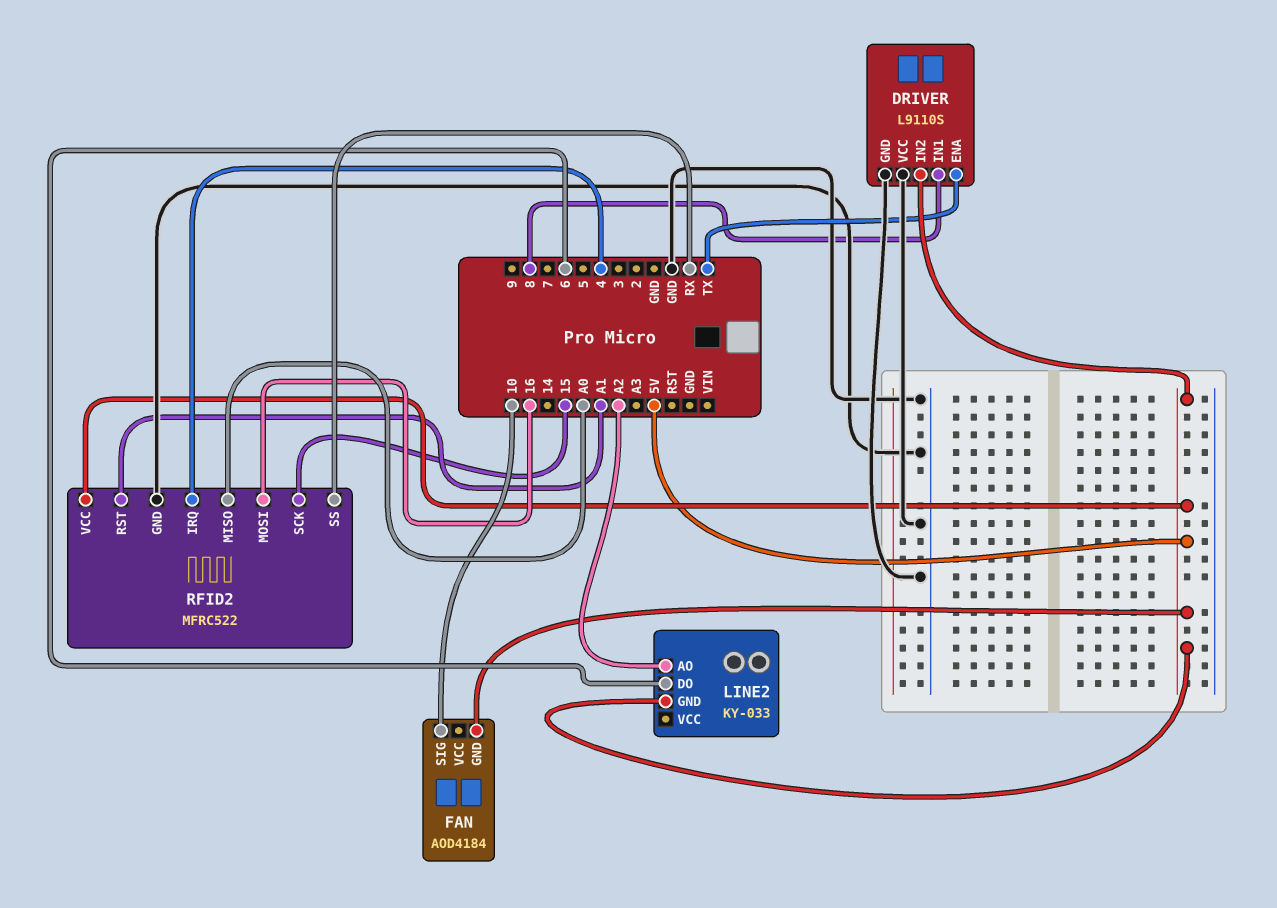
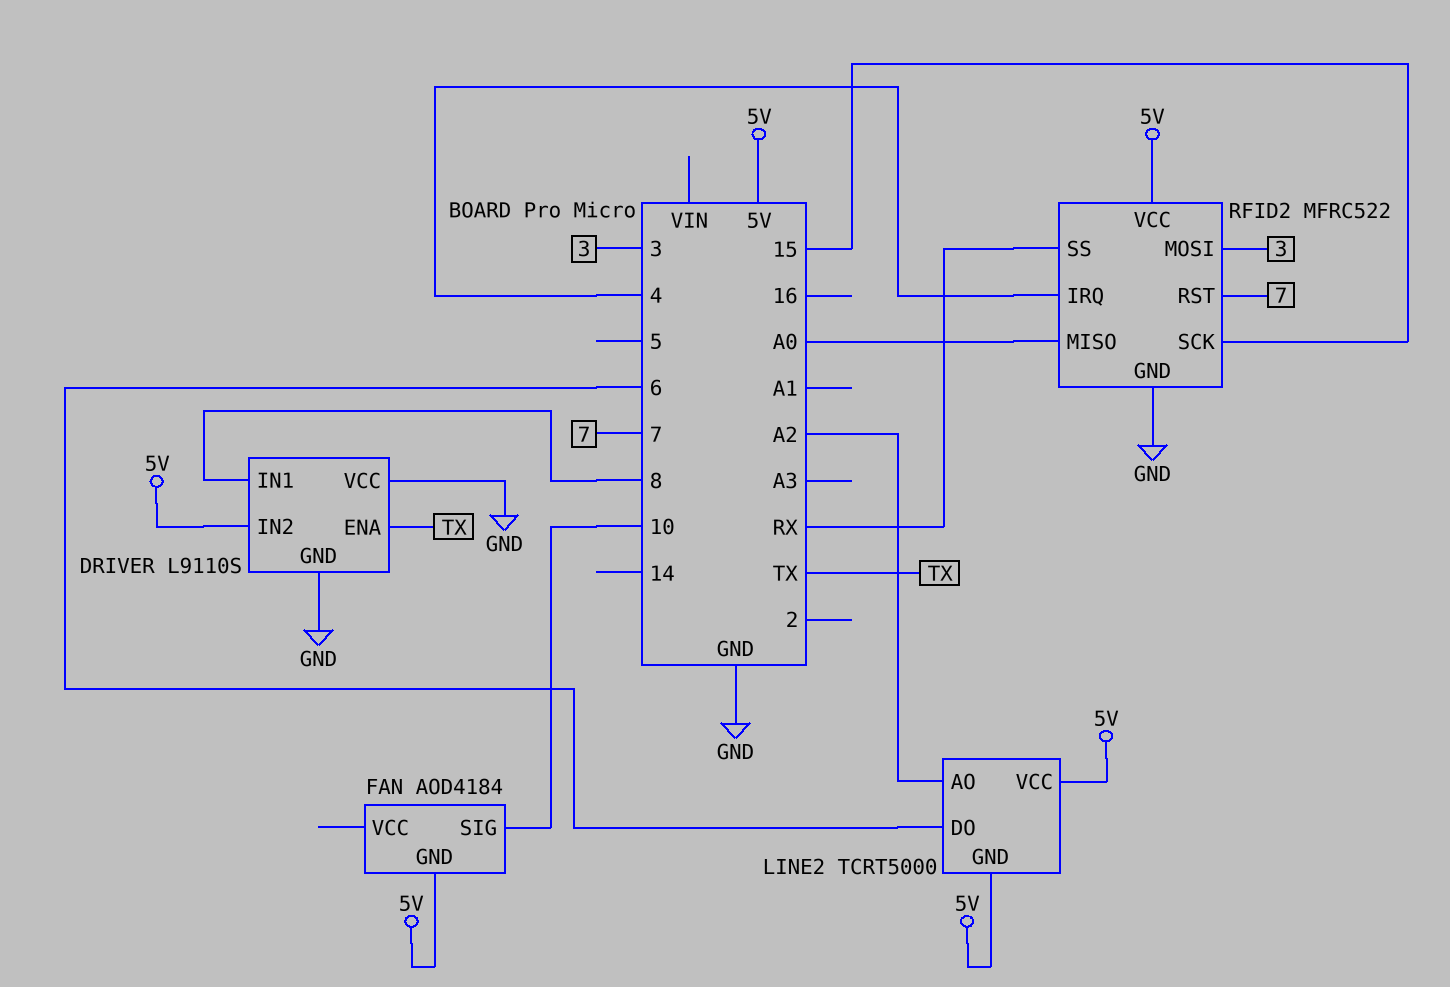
LINE2: KY-033 -> TCRT5000
LINE2 pin VCC: none -> 5V
RFID2 pin MOSI: 16 -> 3
RFID2 pin RST: A1 -> 7

